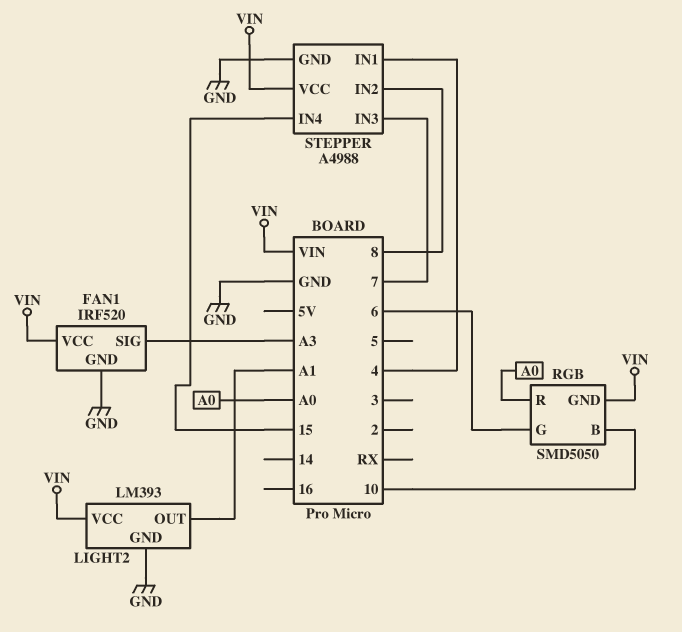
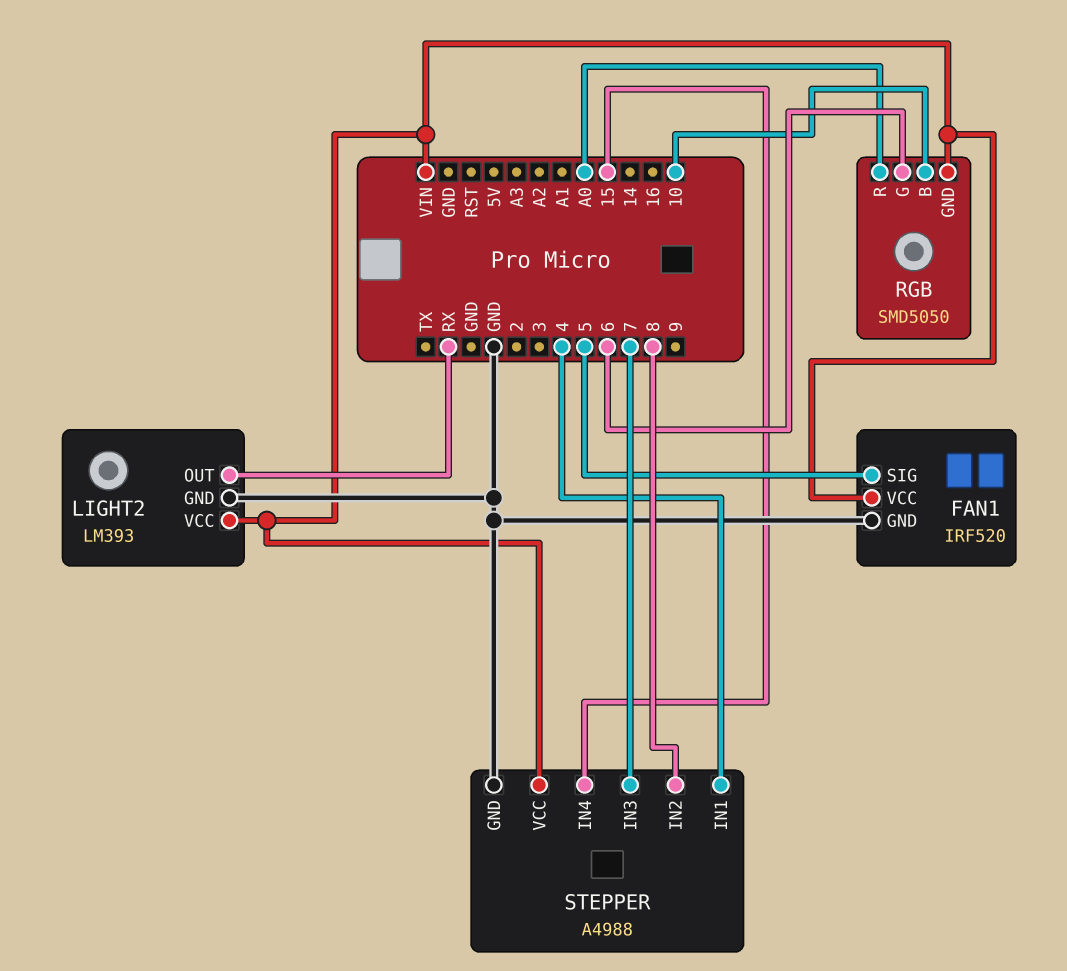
FAN1 pin SIG: A3 -> 5
LIGHT2 pin OUT: A1 -> RX

